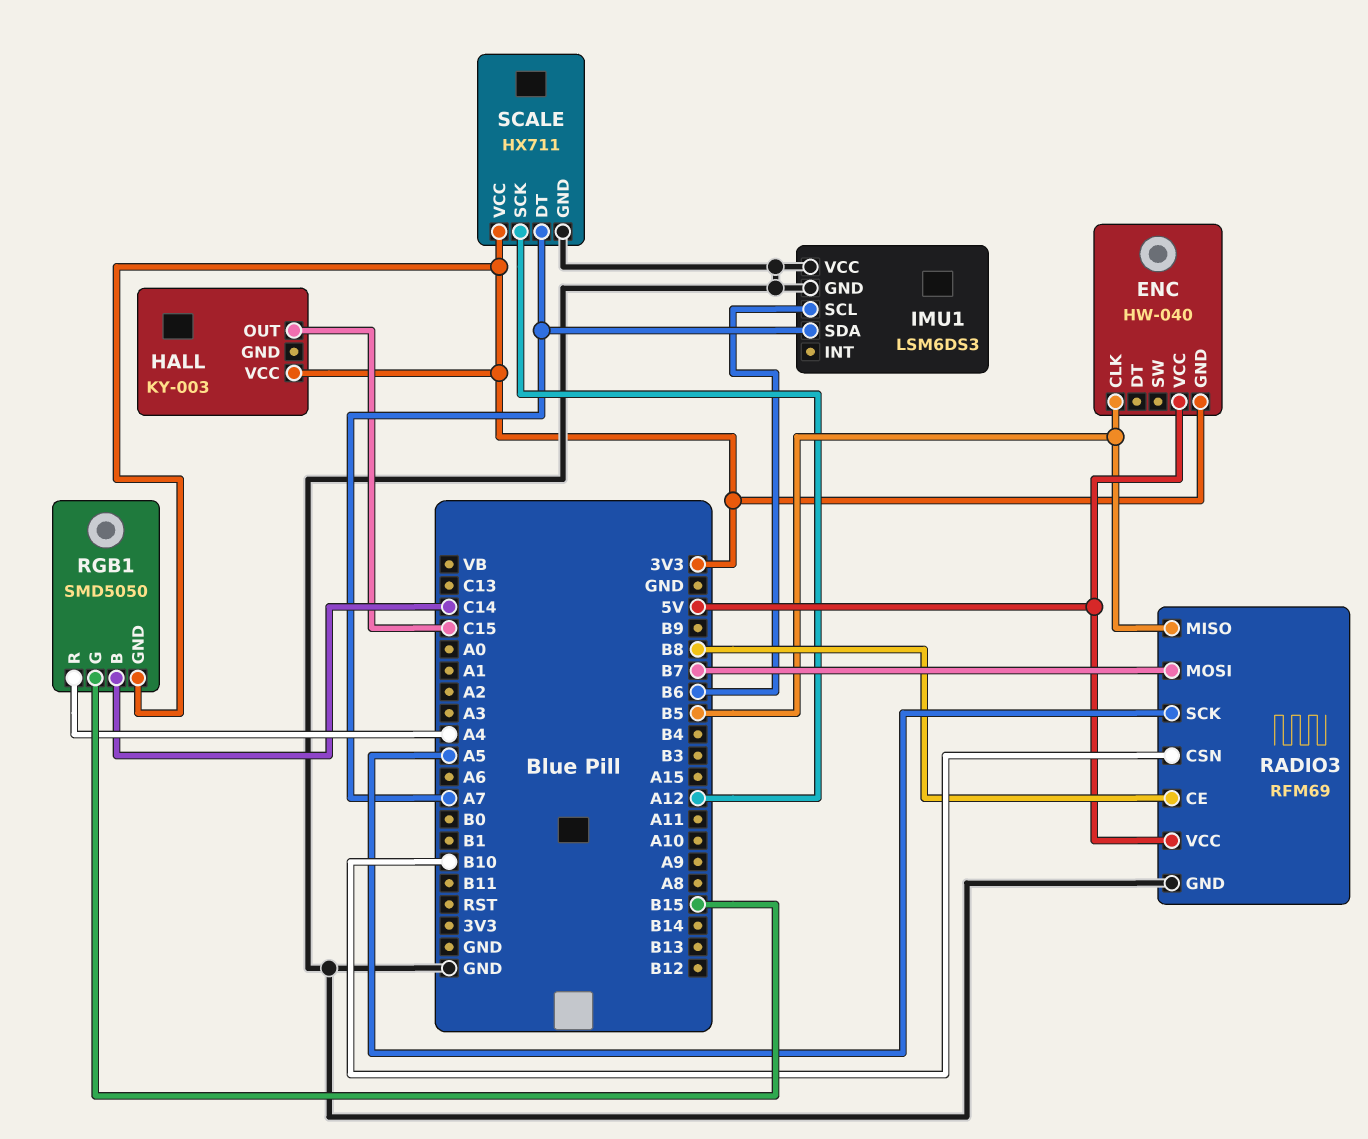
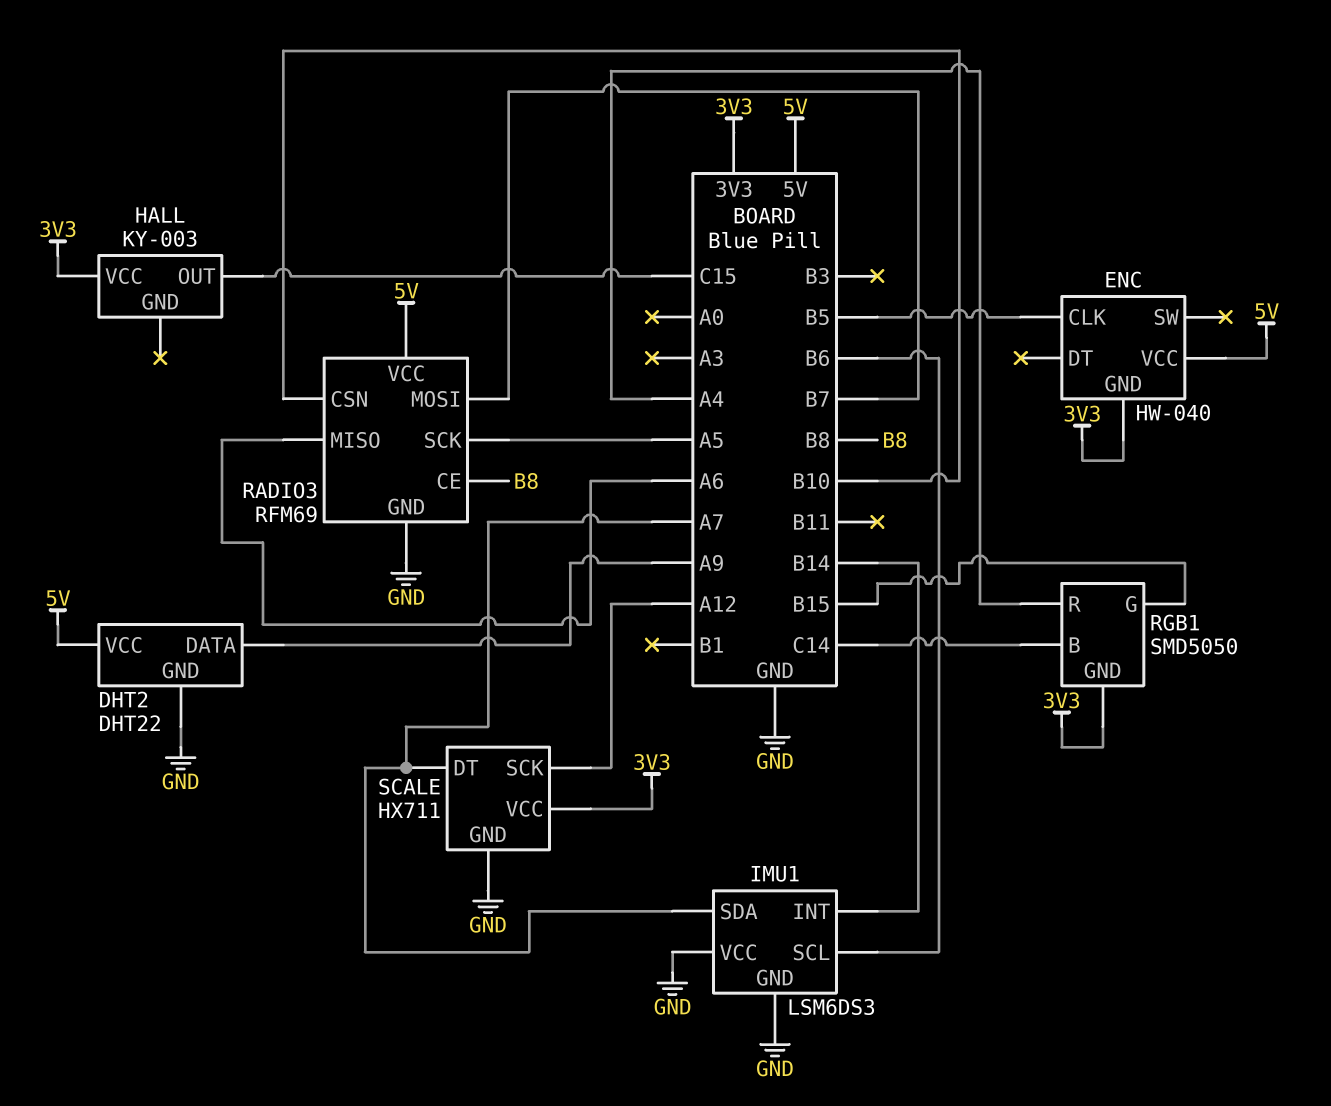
DHT2: none -> DHT22
DHT2 pin DATA: none -> A9
DHT2 pin GND: none -> GND
DHT2 pin VCC: none -> 5V
IMU1 pin INT: none -> B14
RADIO3 pin MISO: B5 -> A6

